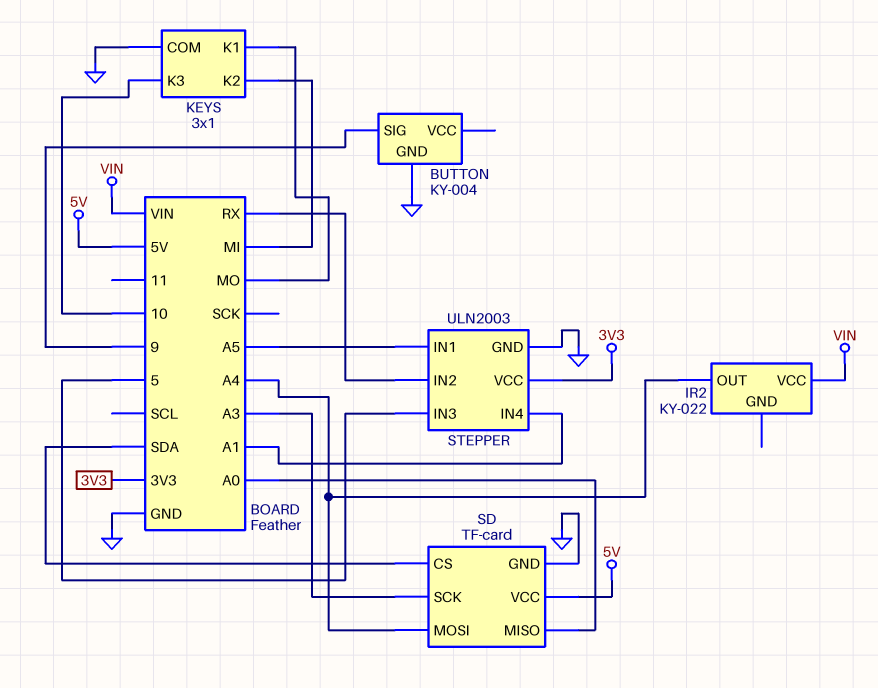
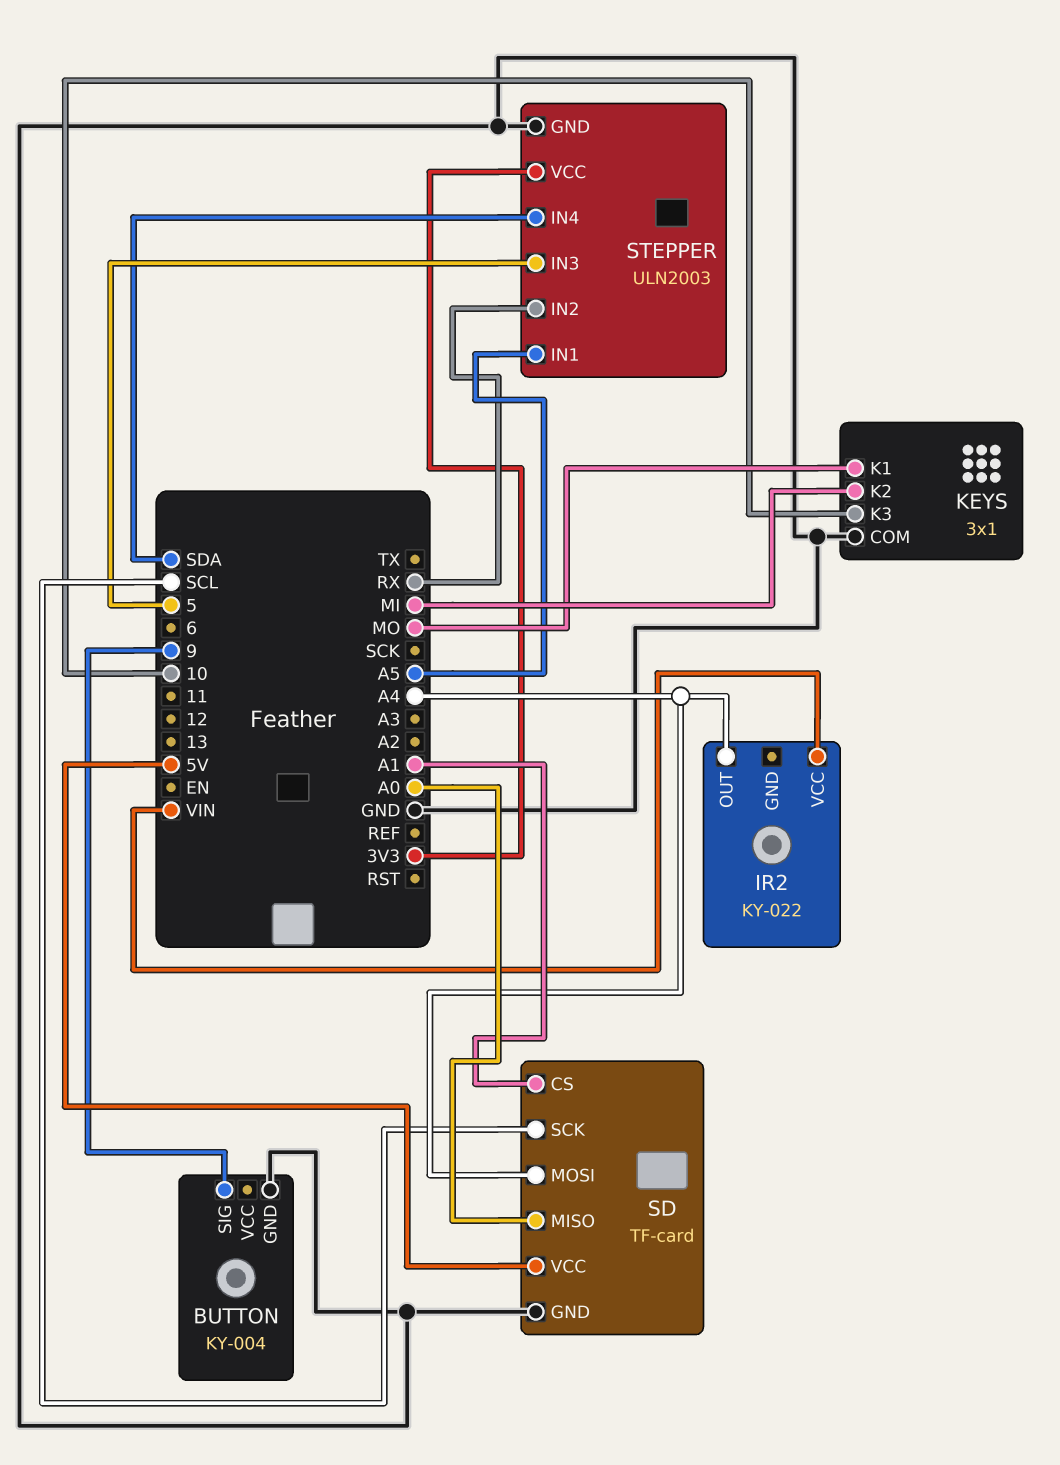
SD pin CS: SDA -> A1
SD pin SCK: A3 -> SCL
STEPPER pin IN4: A1 -> SDA

